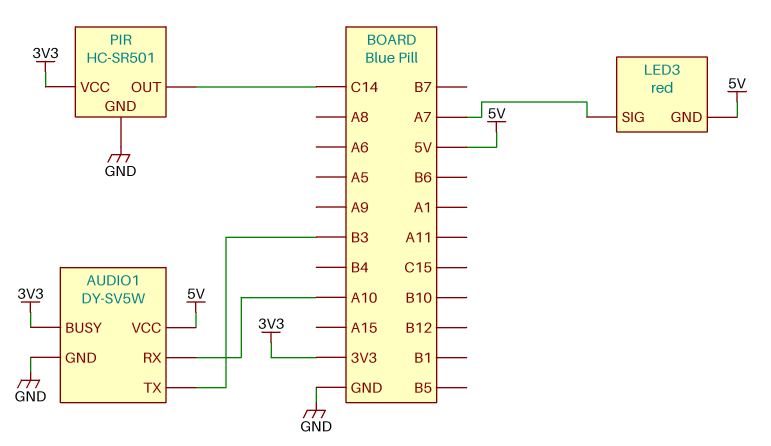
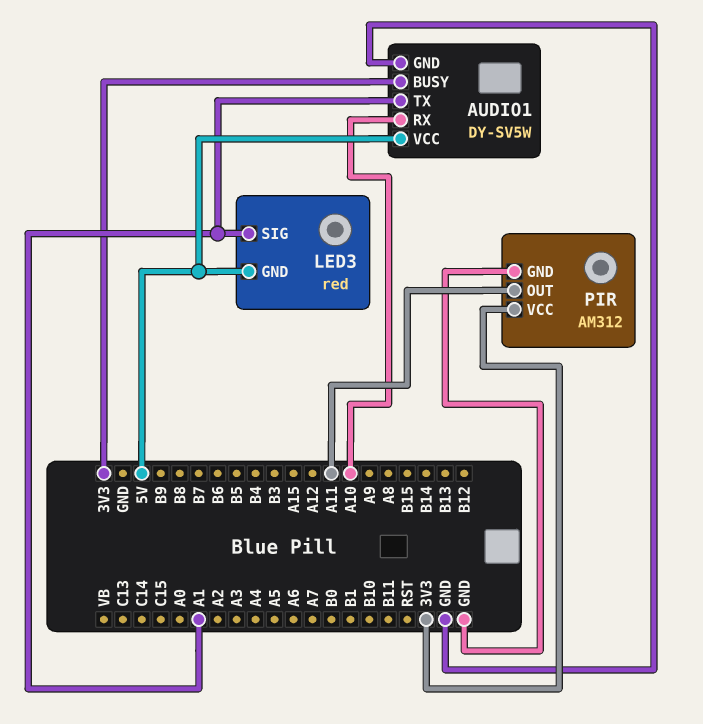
AUDIO1 pin TX: B3 -> A1
LED3 pin SIG: A7 -> A1
PIR: HC-SR501 -> AM312
PIR pin OUT: C14 -> A11

